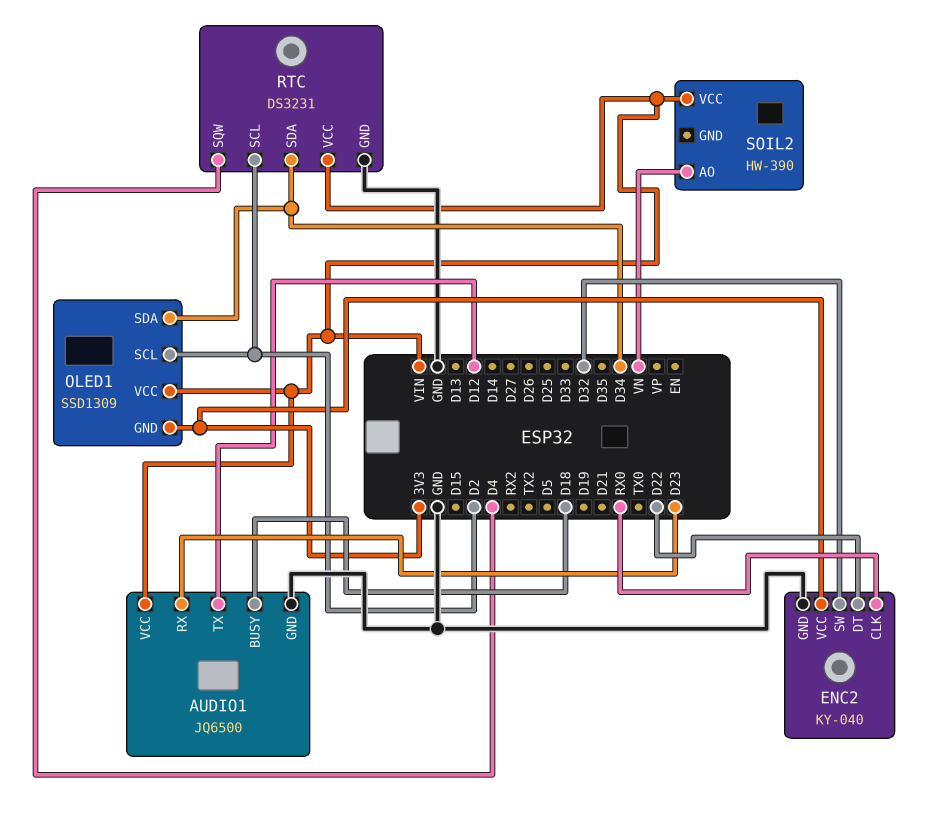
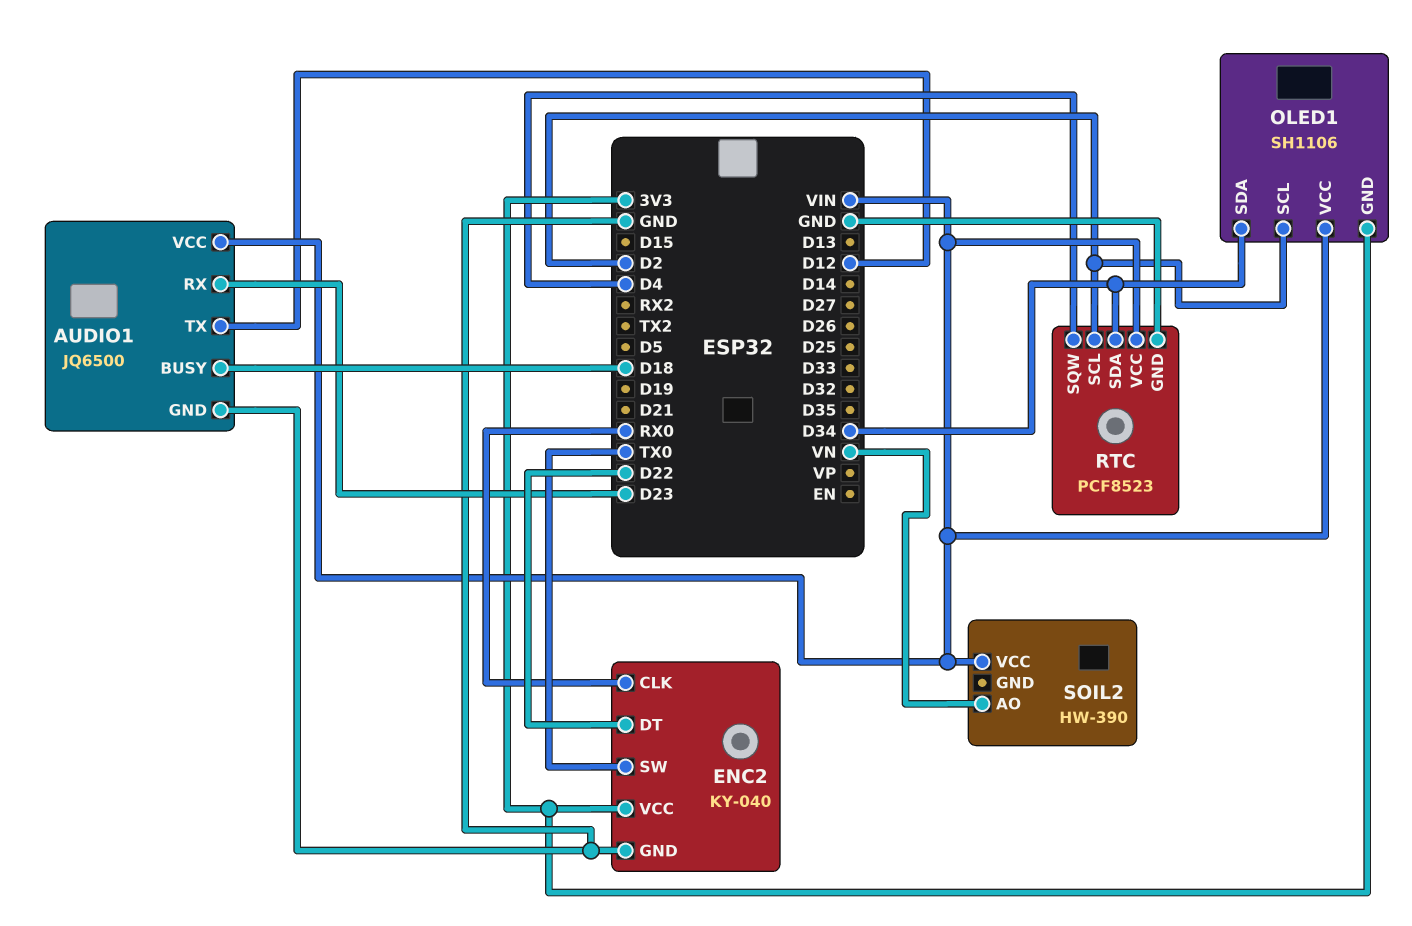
ENC2 pin SW: D32 -> TX0
OLED1: SSD1309 -> SH1106
RTC: DS3231 -> PCF8523

